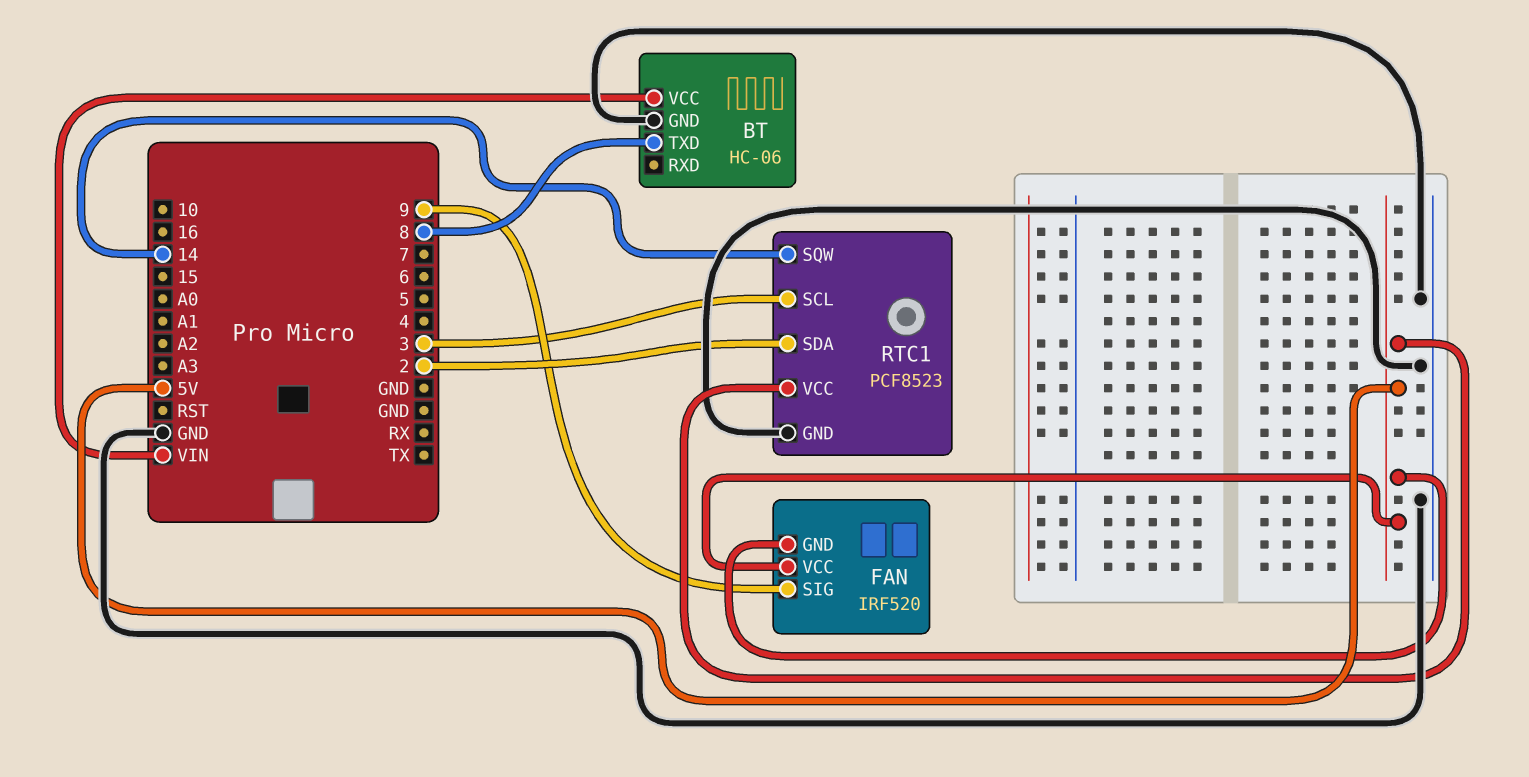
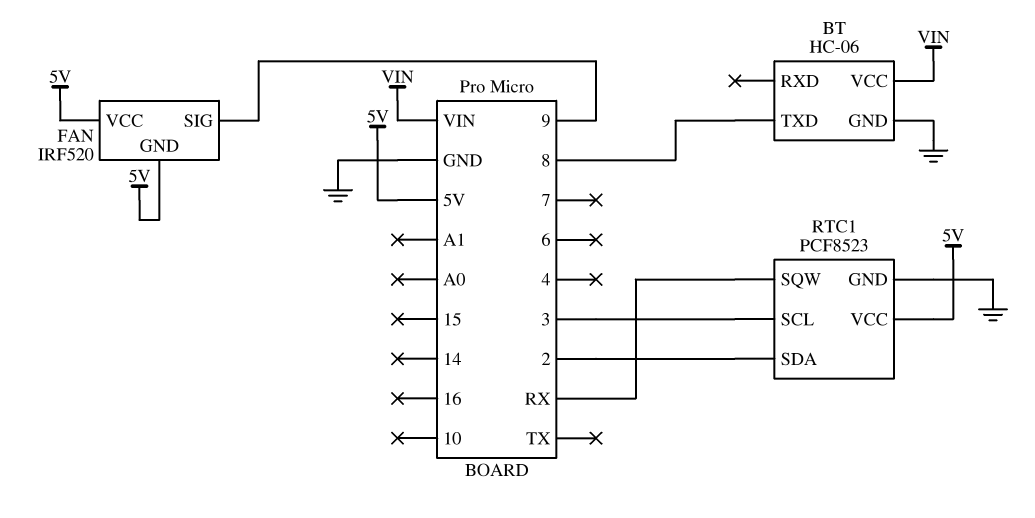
RTC1 pin SQW: 14 -> RX

